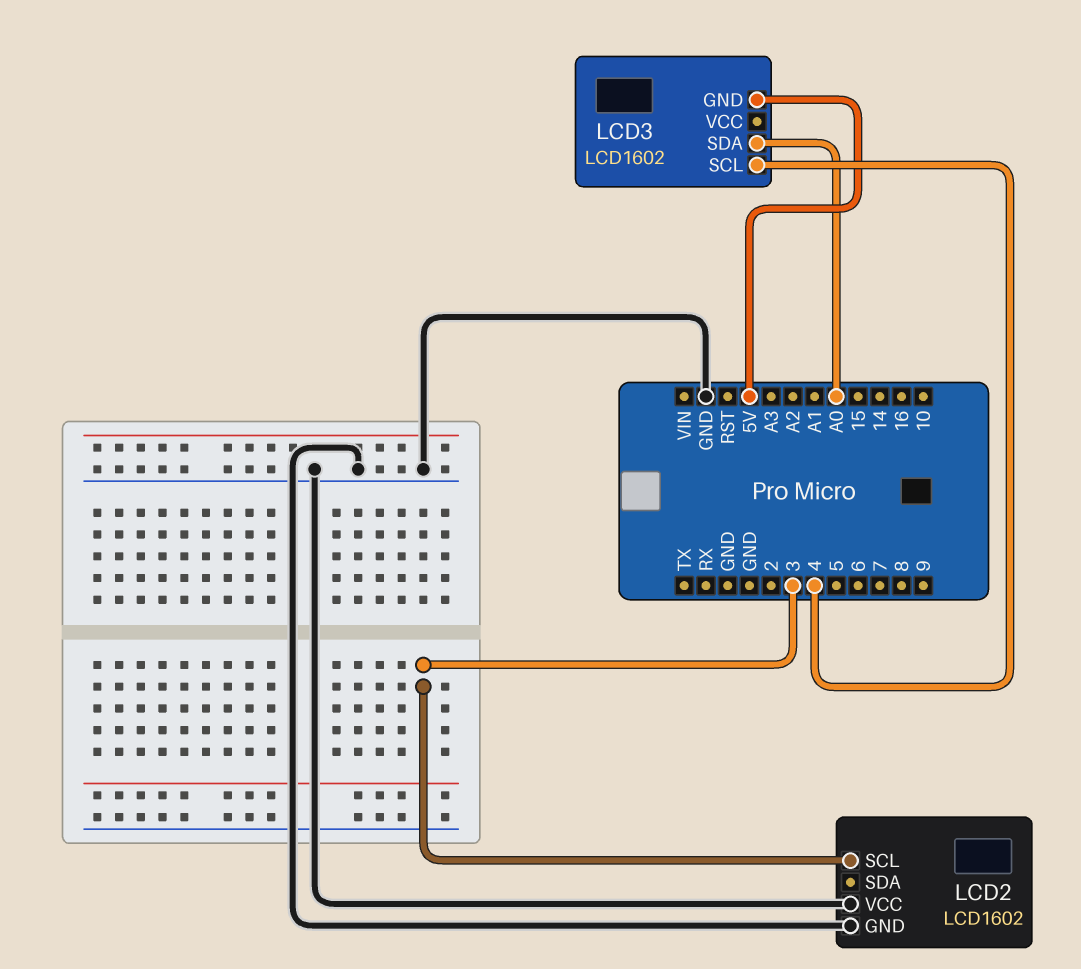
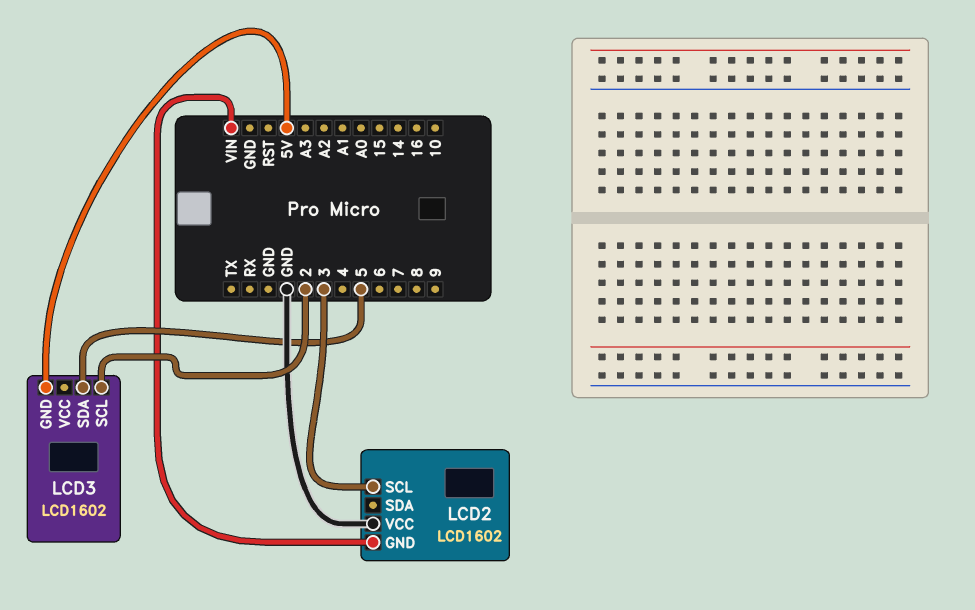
LCD2 pin GND: GND -> VIN
LCD3 pin SCL: 4 -> 2
LCD3 pin SDA: A0 -> 5

